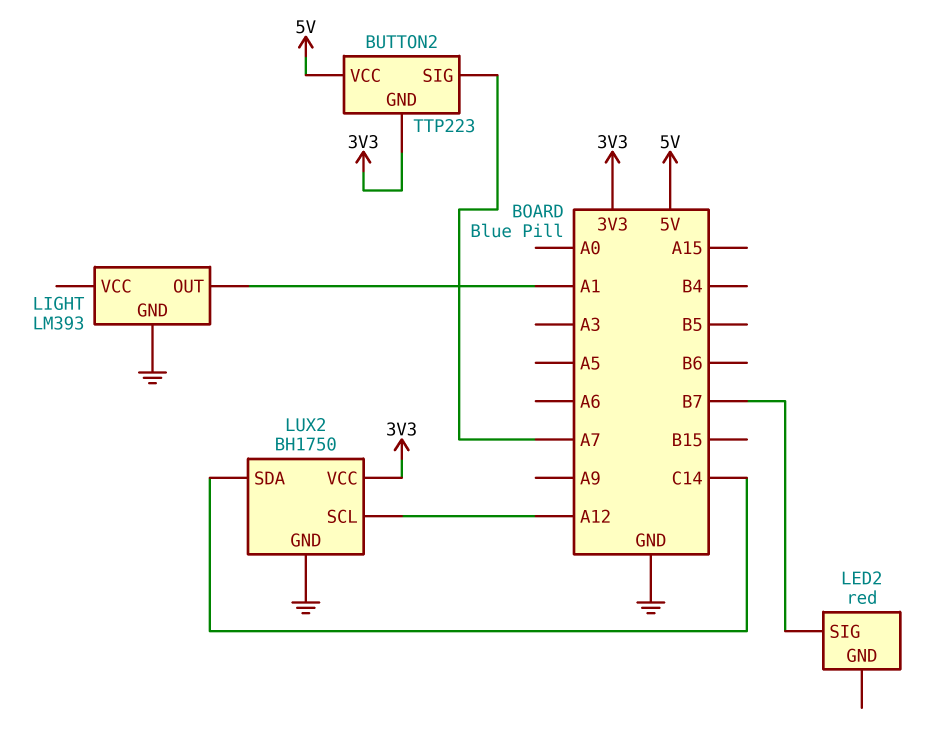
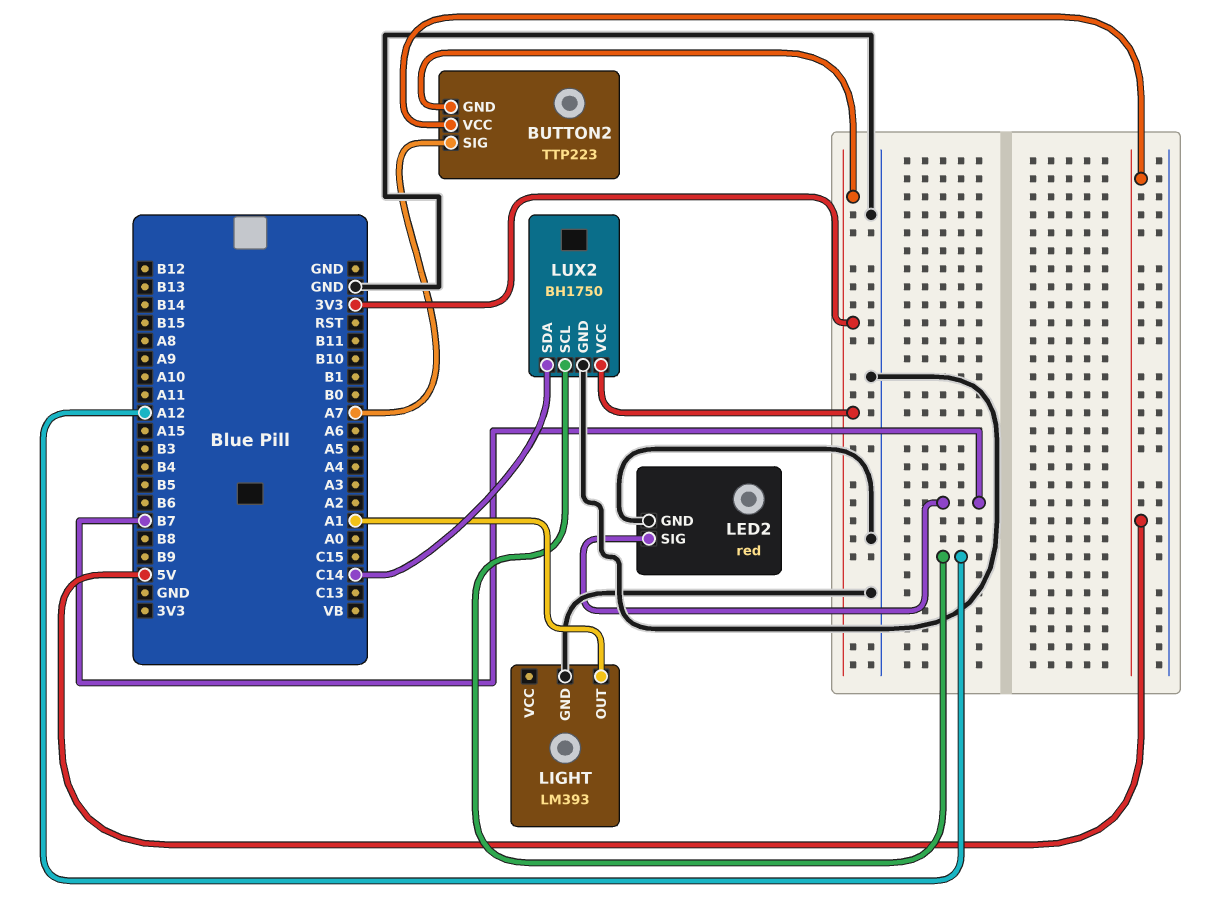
LED2 pin GND: none -> GND

